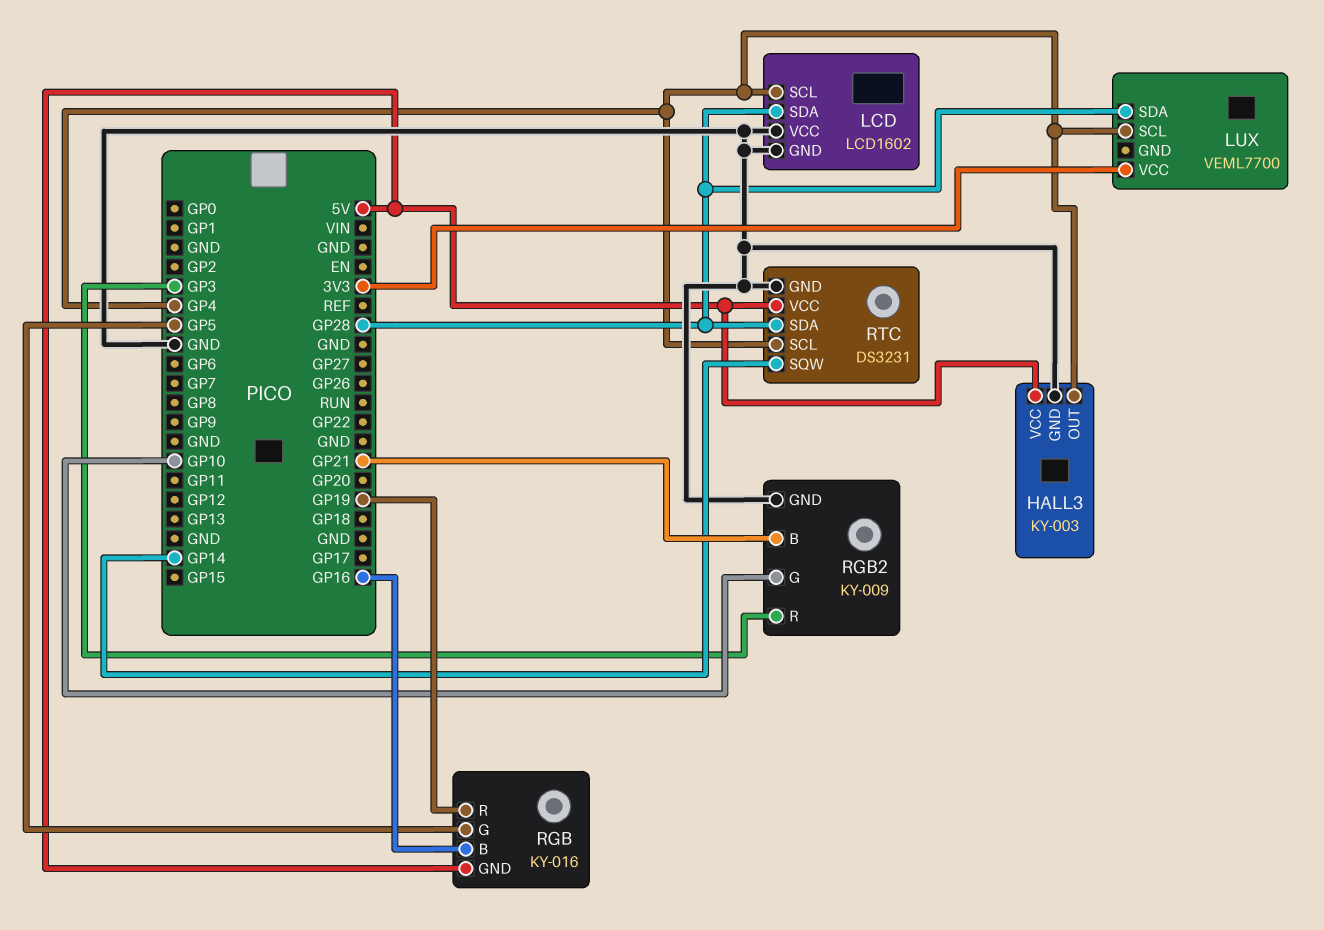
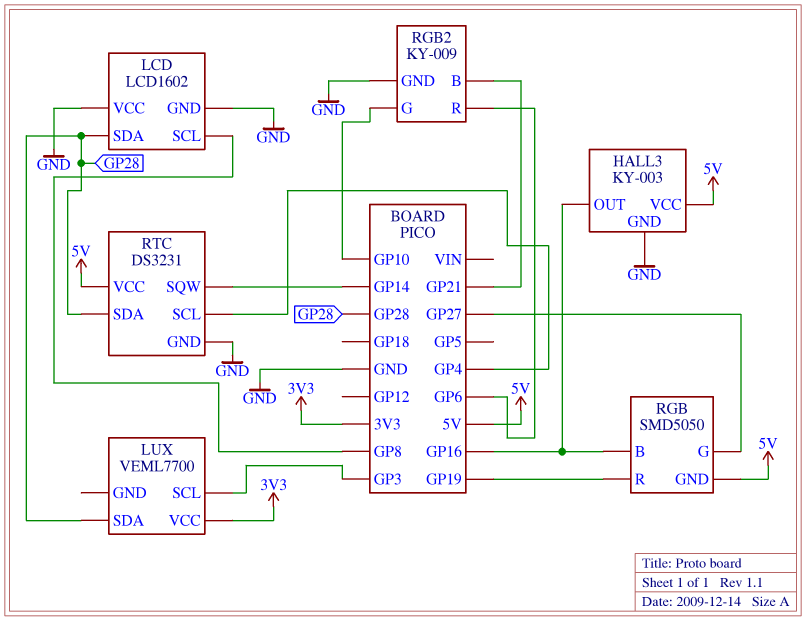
HALL3 pin OUT: GP4 -> GP16
LCD pin SCL: GP4 -> GP8
LUX pin SCL: GP4 -> GP3
RGB: KY-016 -> SMD5050
RGB pin G: GP5 -> GP27
RGB2 pin R: GP3 -> GP6

